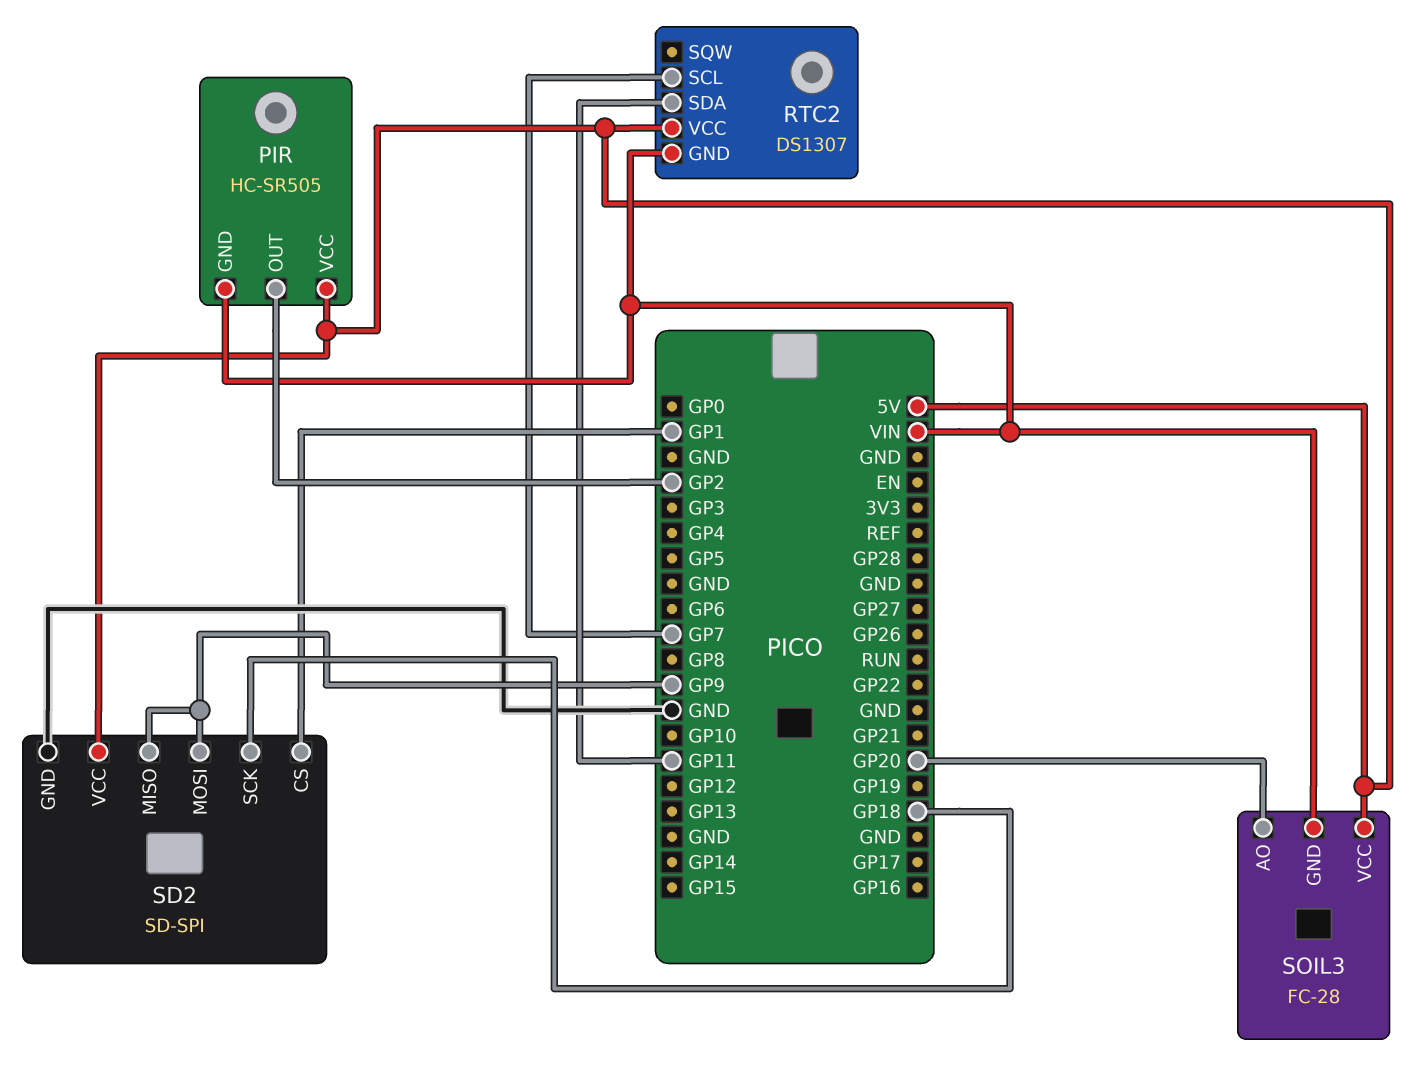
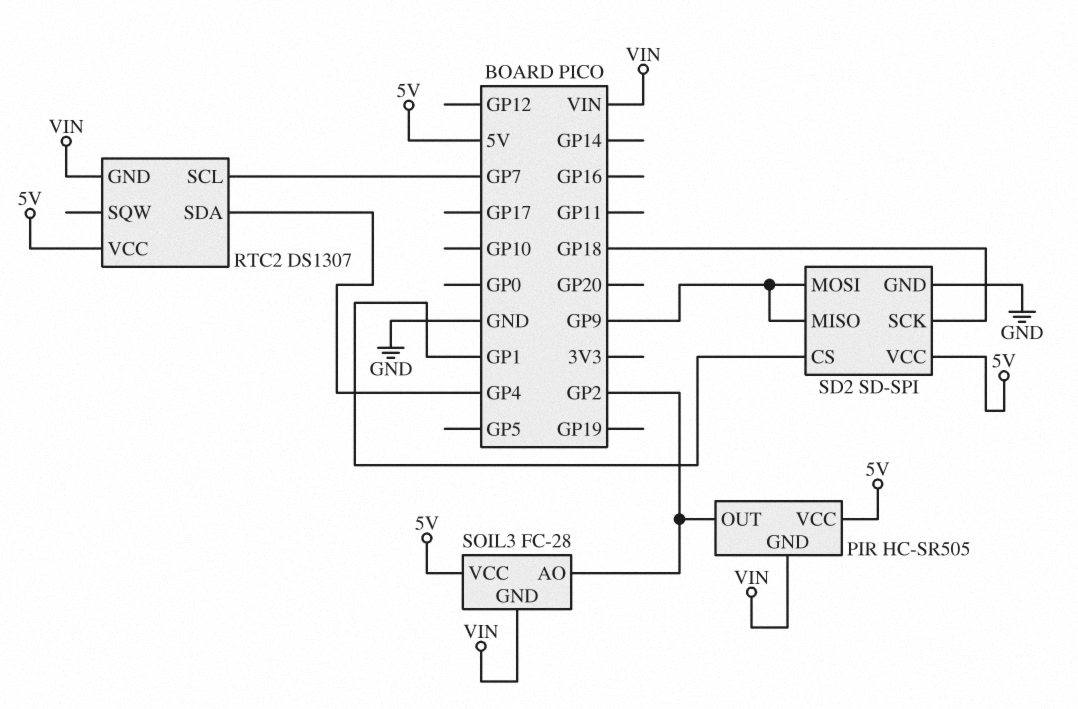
RTC2 pin SDA: GP11 -> GP4
SOIL3 pin AO: GP20 -> GP2

